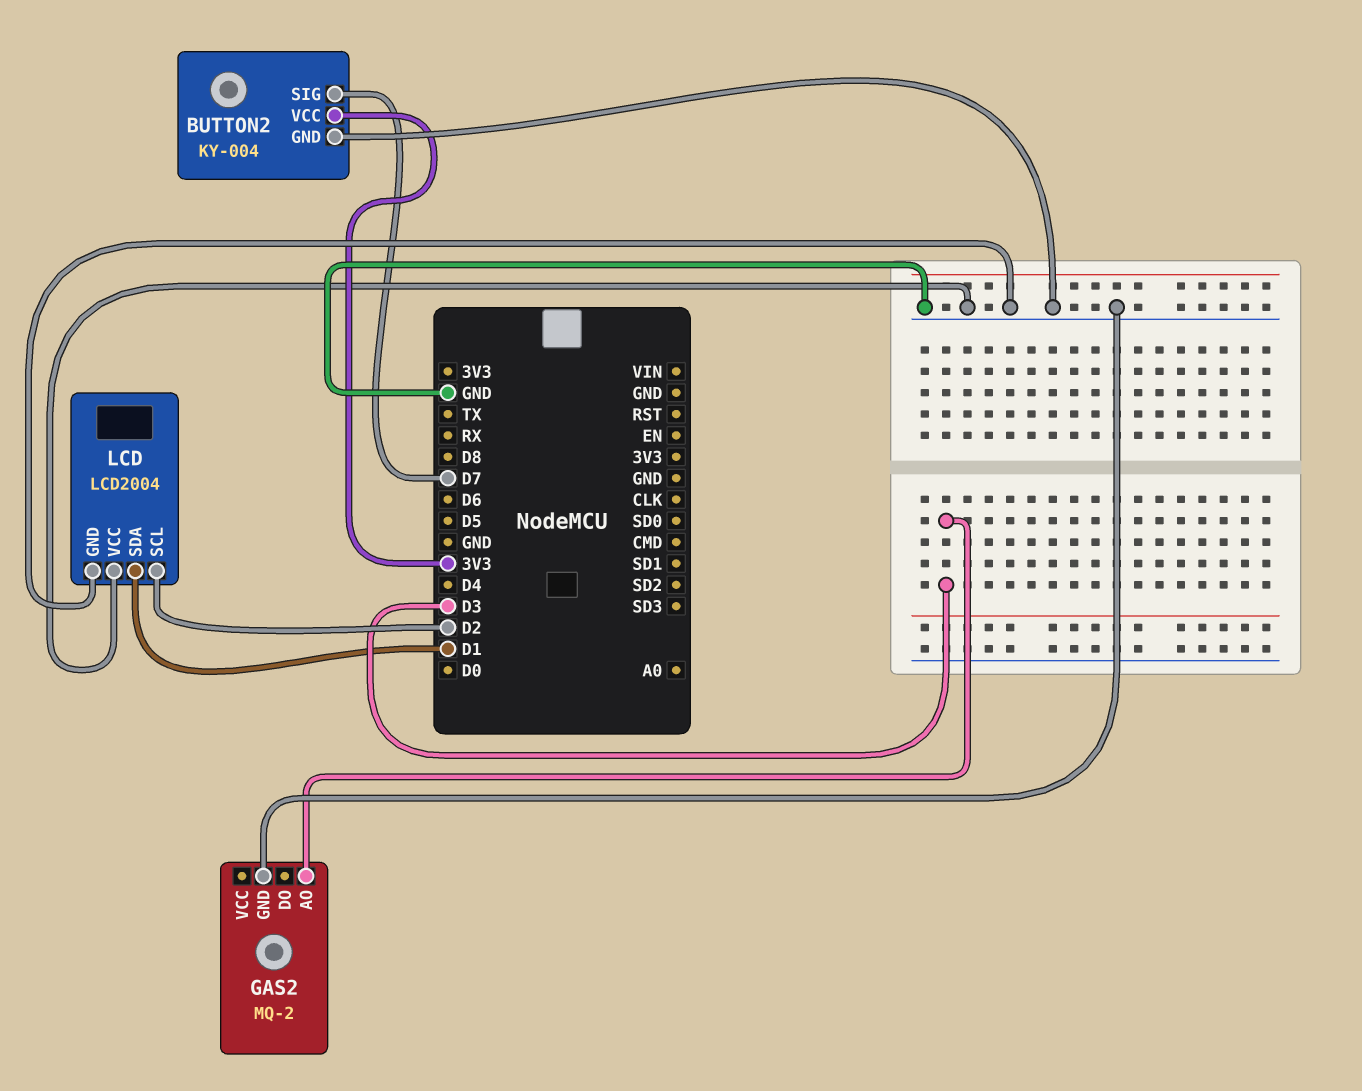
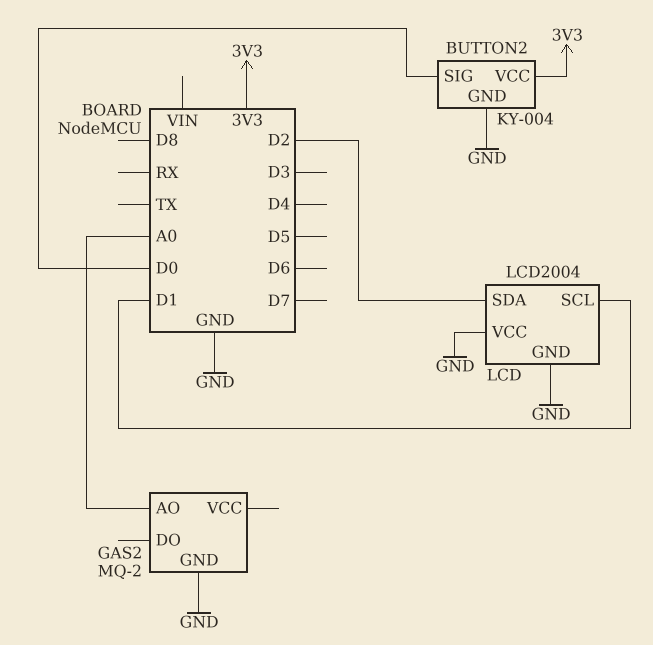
BUTTON2 pin SIG: D7 -> D0
GAS2 pin AO: D3 -> A0
LCD pin SCL: D2 -> D1
LCD pin SDA: D1 -> D2

